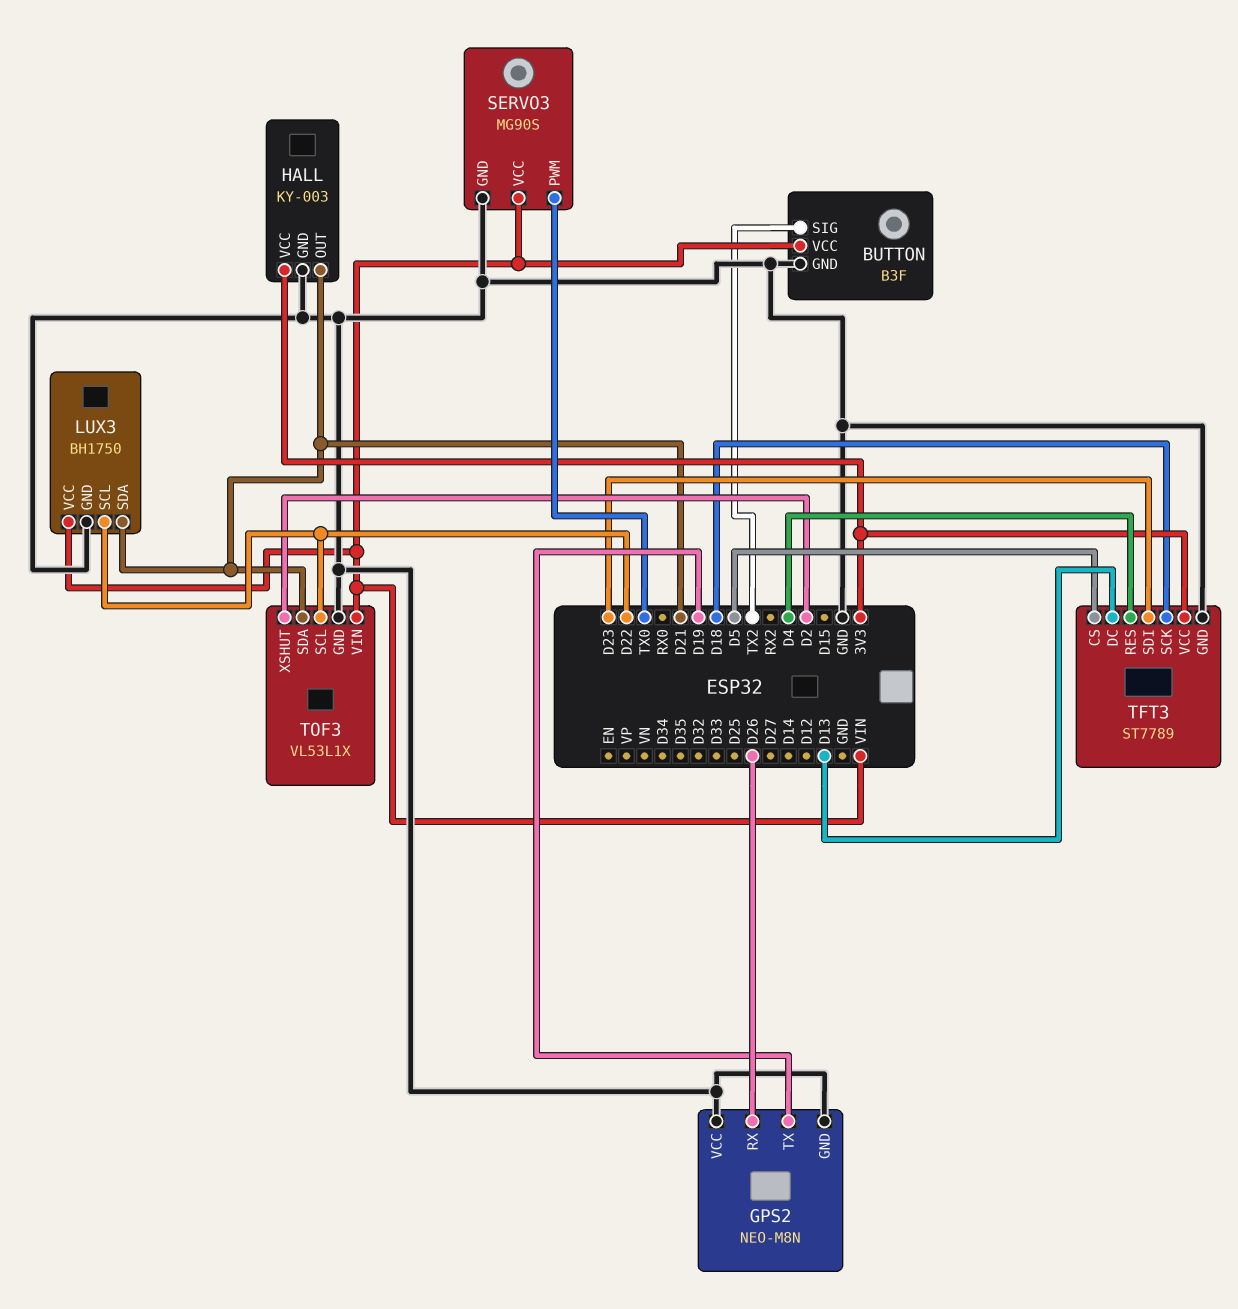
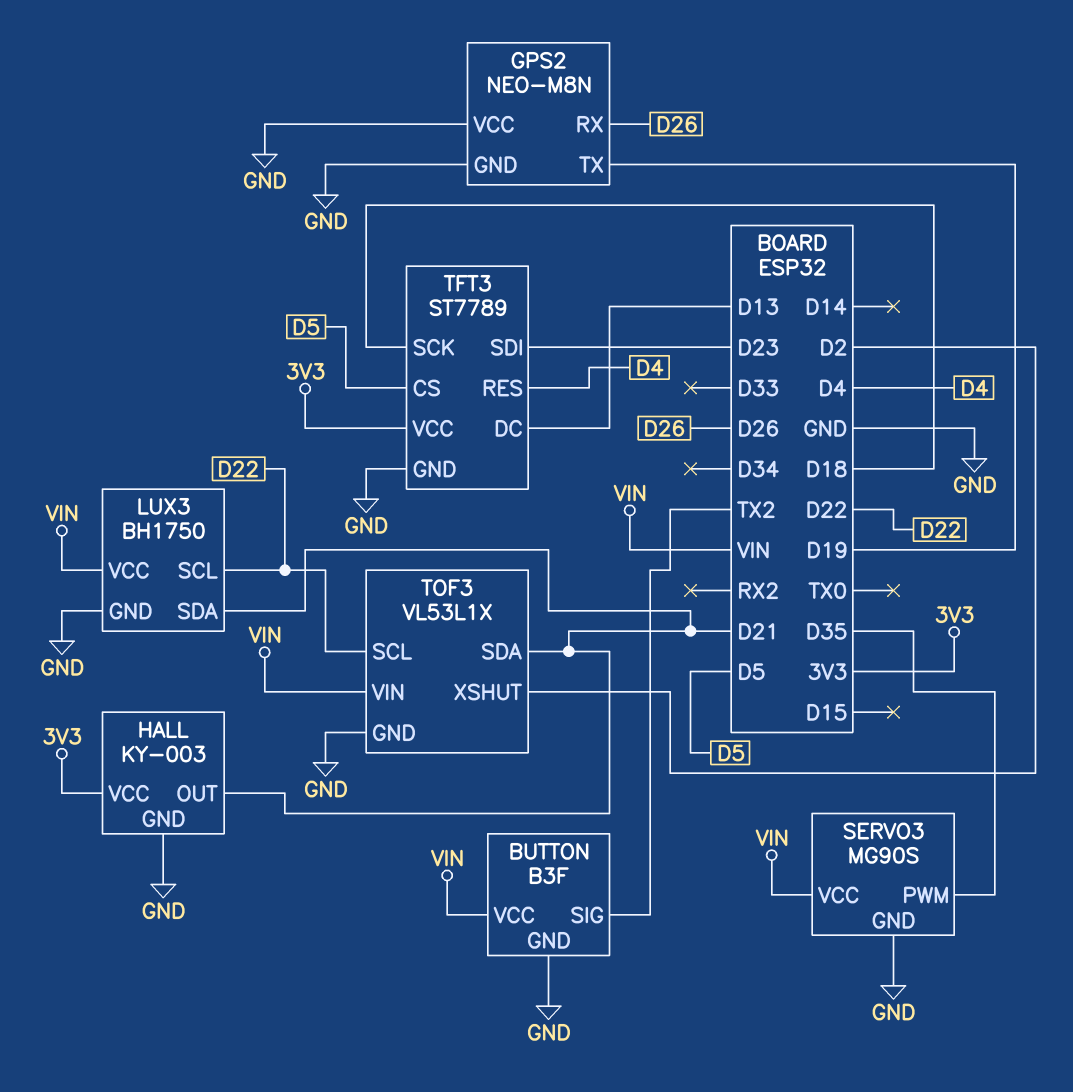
SERVO3 pin PWM: TX0 -> D35

